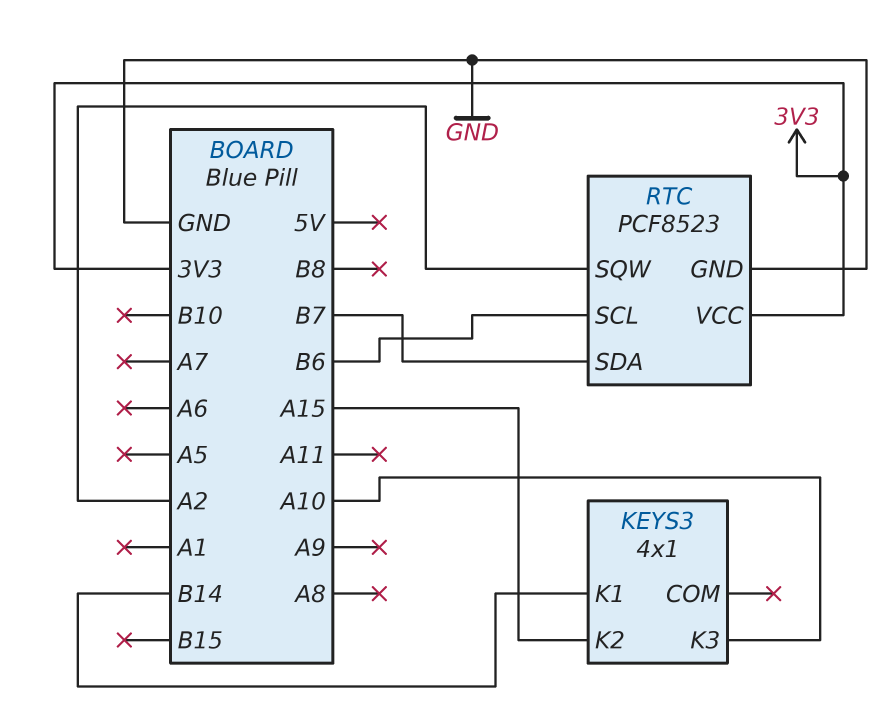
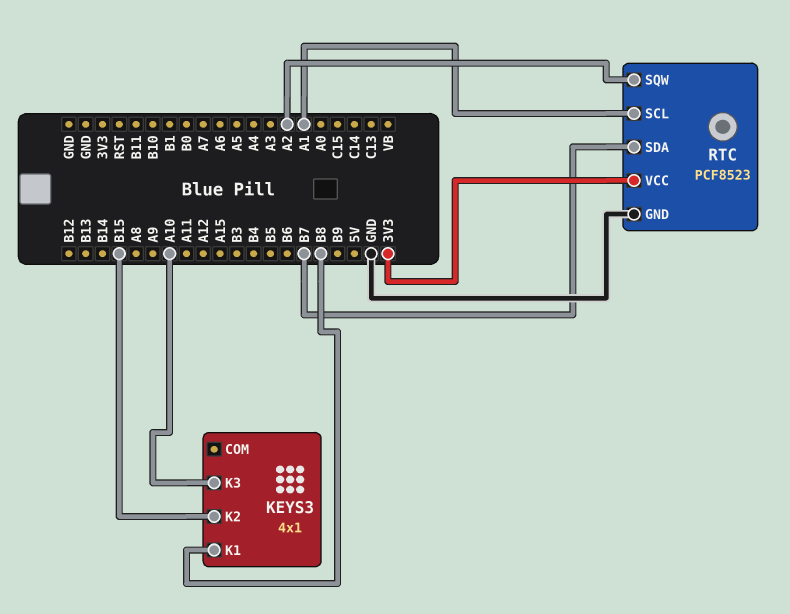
KEYS3 pin K1: B14 -> B8
KEYS3 pin K2: A15 -> B15
RTC pin SCL: B6 -> A1

